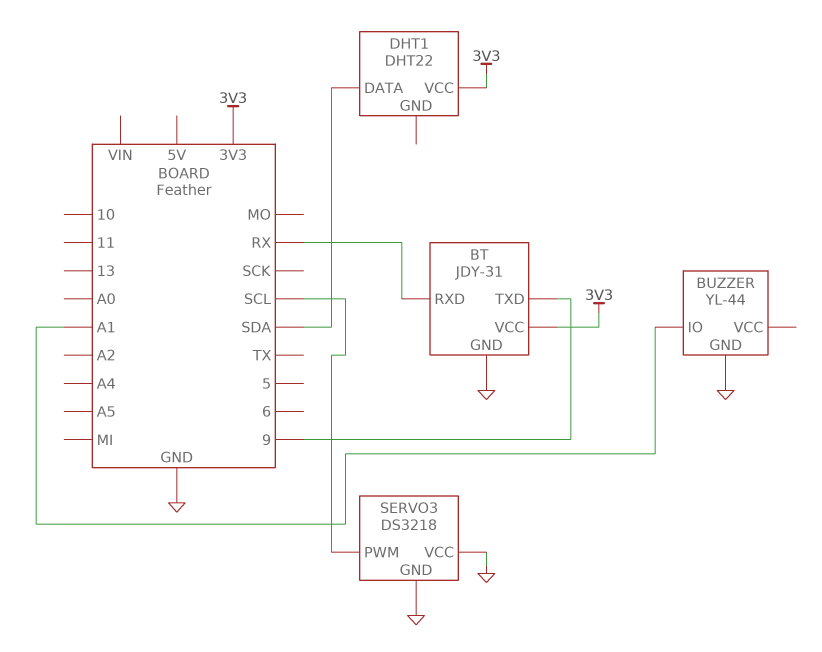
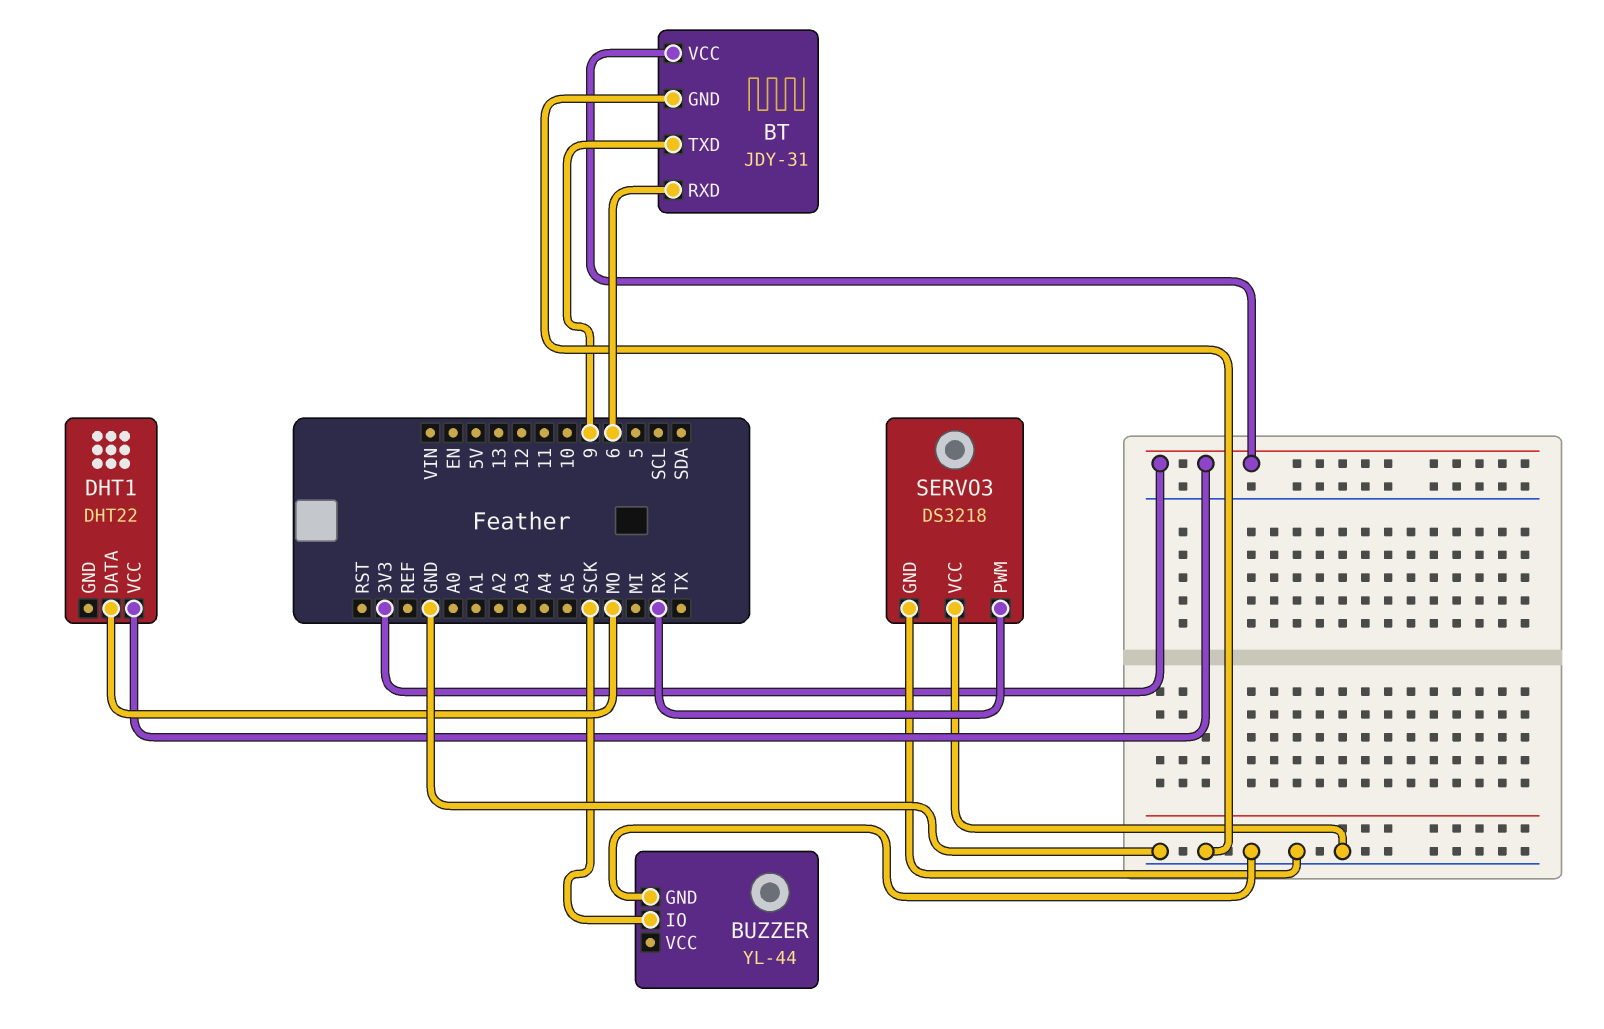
BT pin RXD: RX -> 6
BUZZER pin IO: A1 -> SCK
DHT1 pin DATA: SDA -> MO
SERVO3 pin PWM: SCL -> RX

